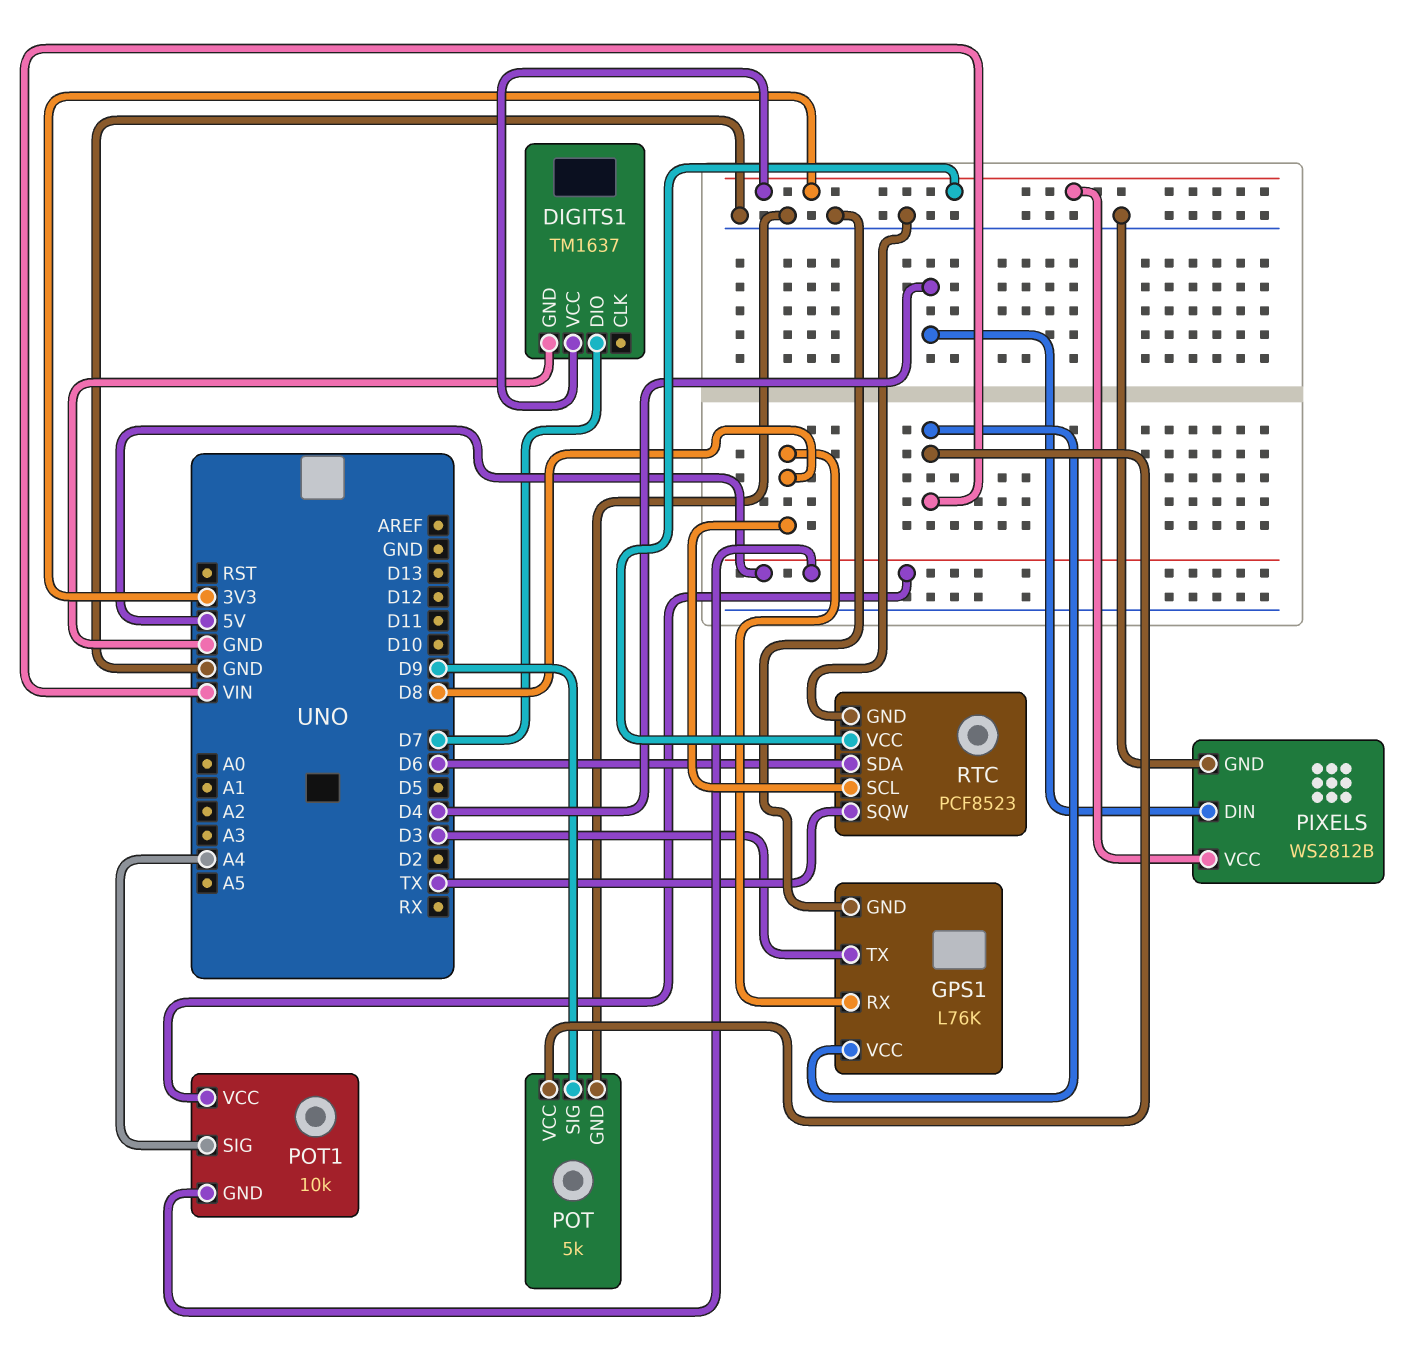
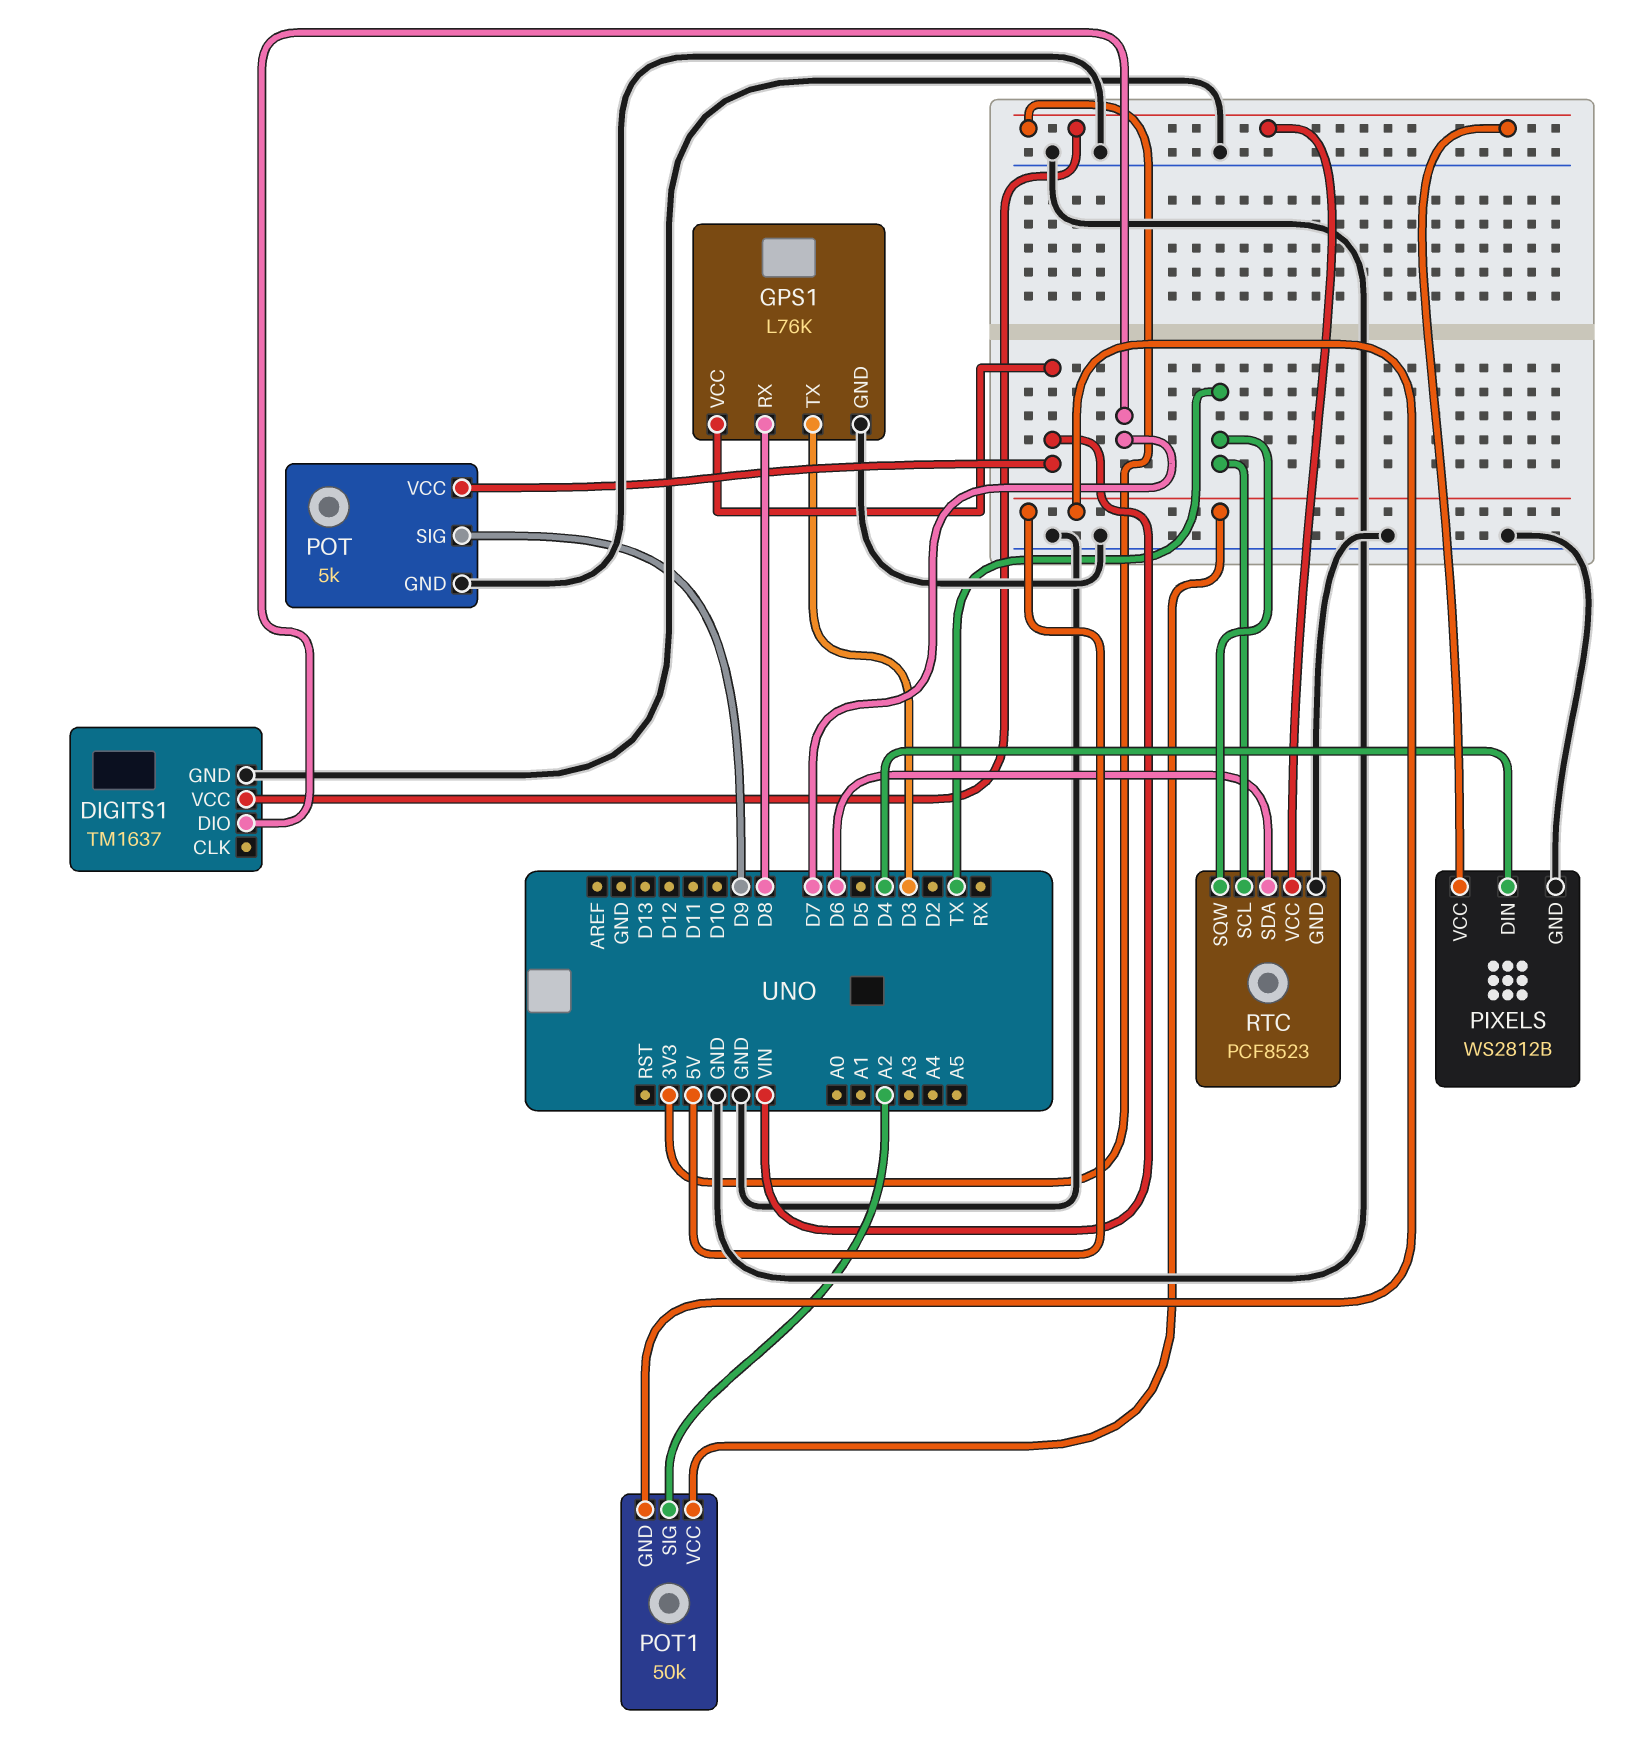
POT1: 10k -> 50k
POT1 pin SIG: A4 -> A2
RTC pin SCL: D8 -> TX

